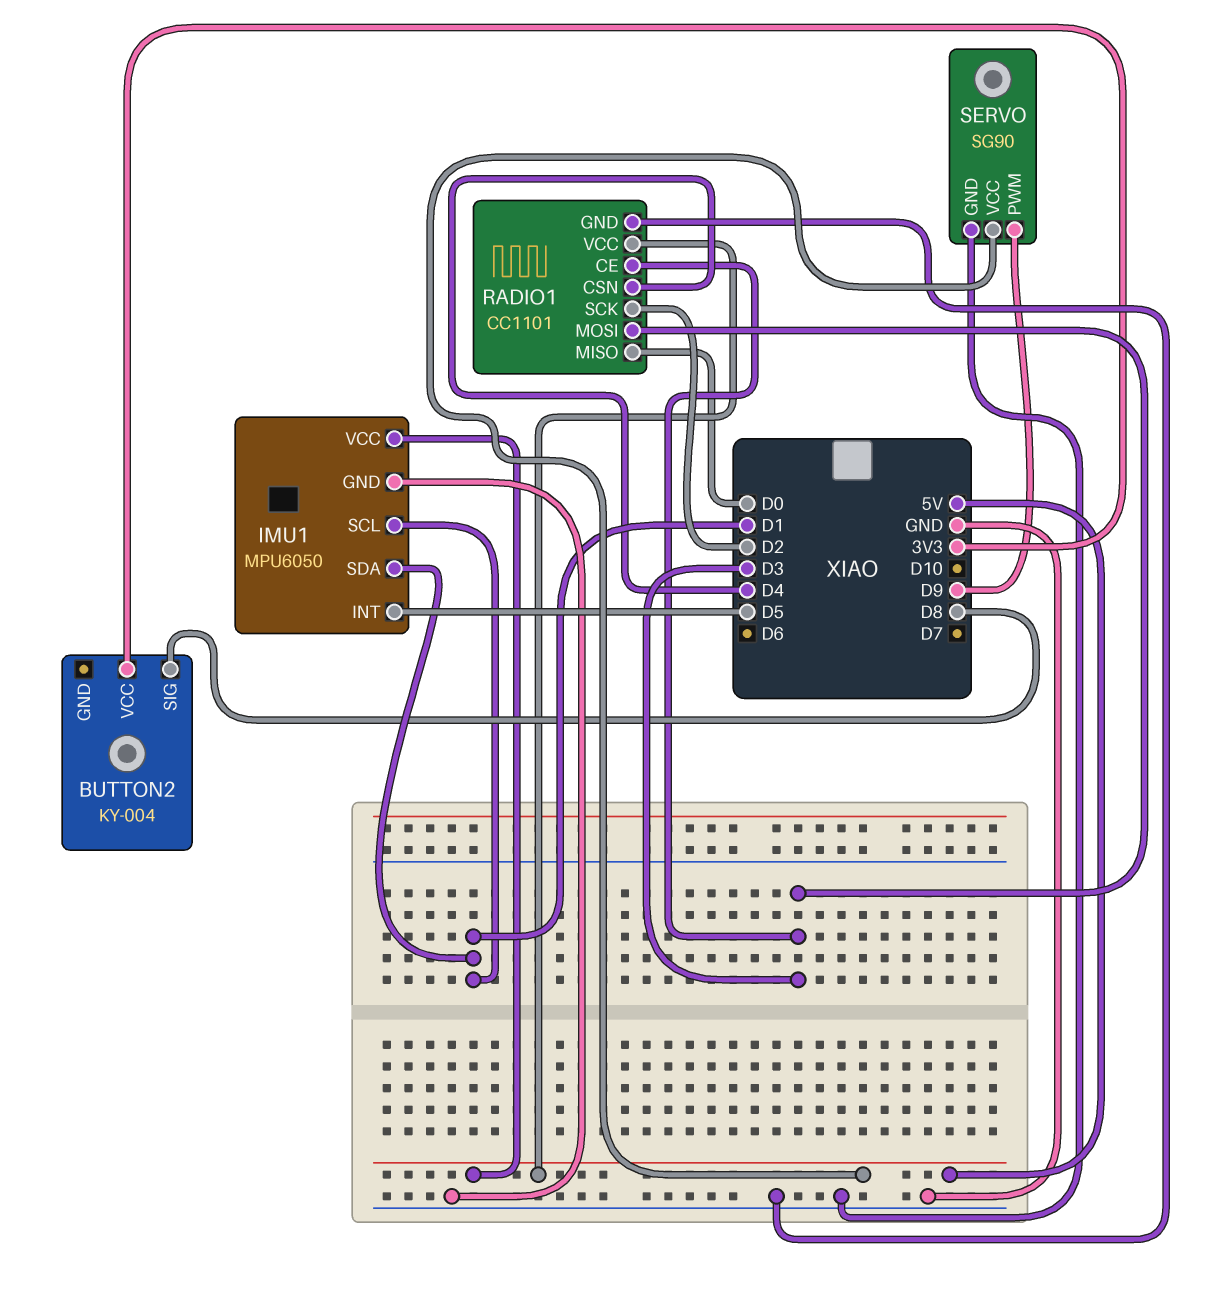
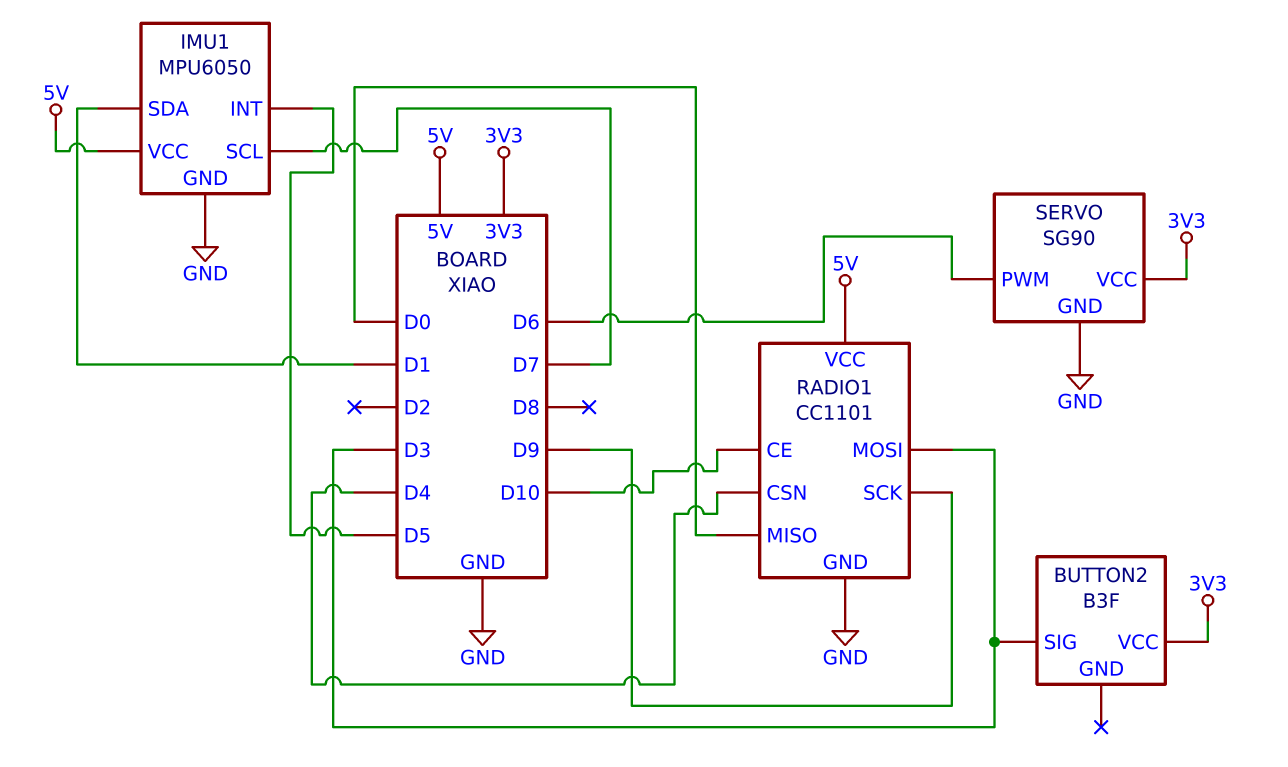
BUTTON2: KY-004 -> B3F
BUTTON2 pin SIG: D8 -> D3
IMU1 pin SCL: D1 -> D7
RADIO1 pin CE: D3 -> D10
RADIO1 pin SCK: D2 -> D9
SERVO pin PWM: D9 -> D6
SERVO pin VCC: 5V -> 3V3

